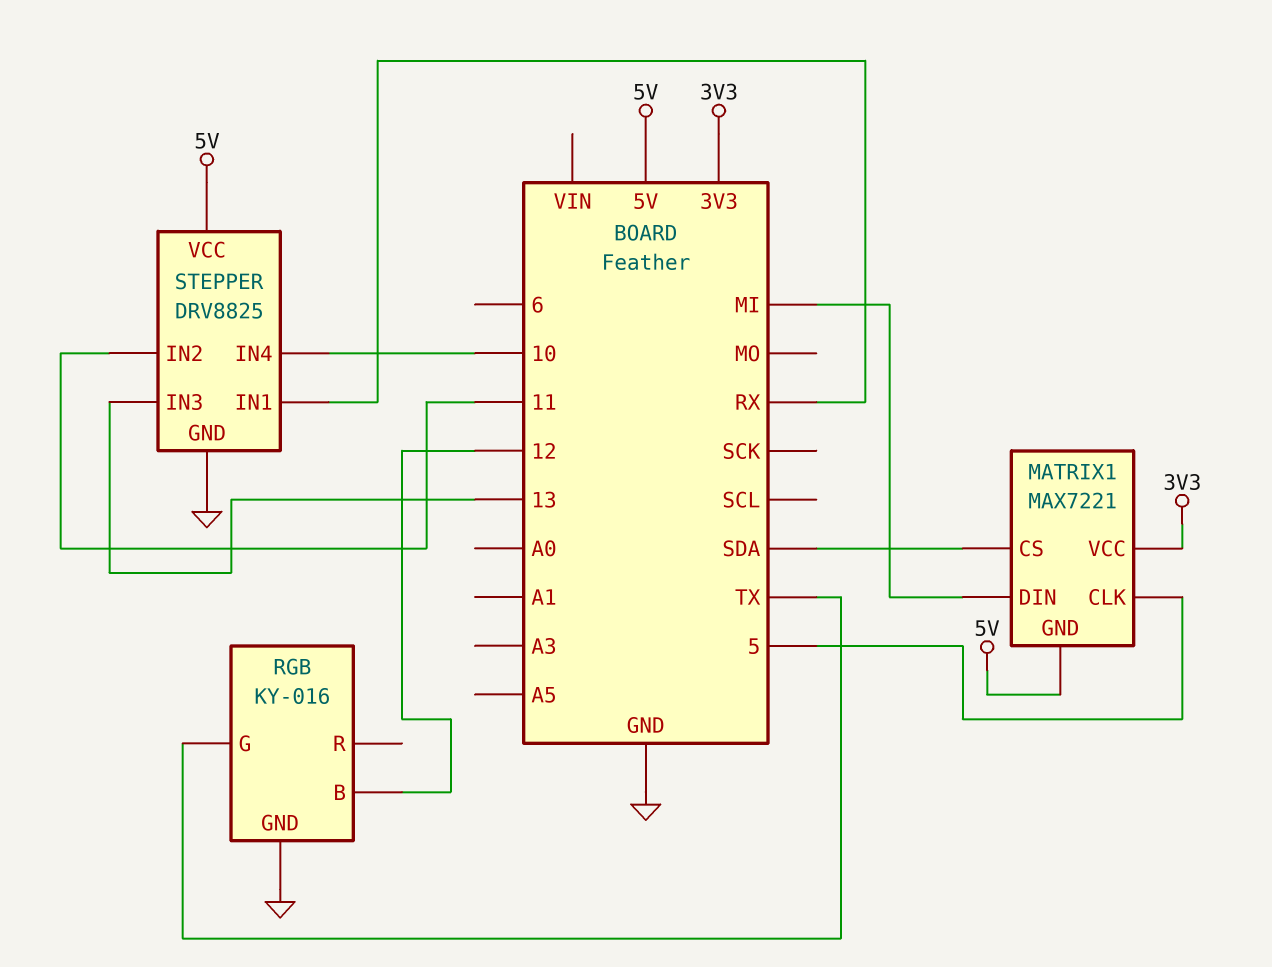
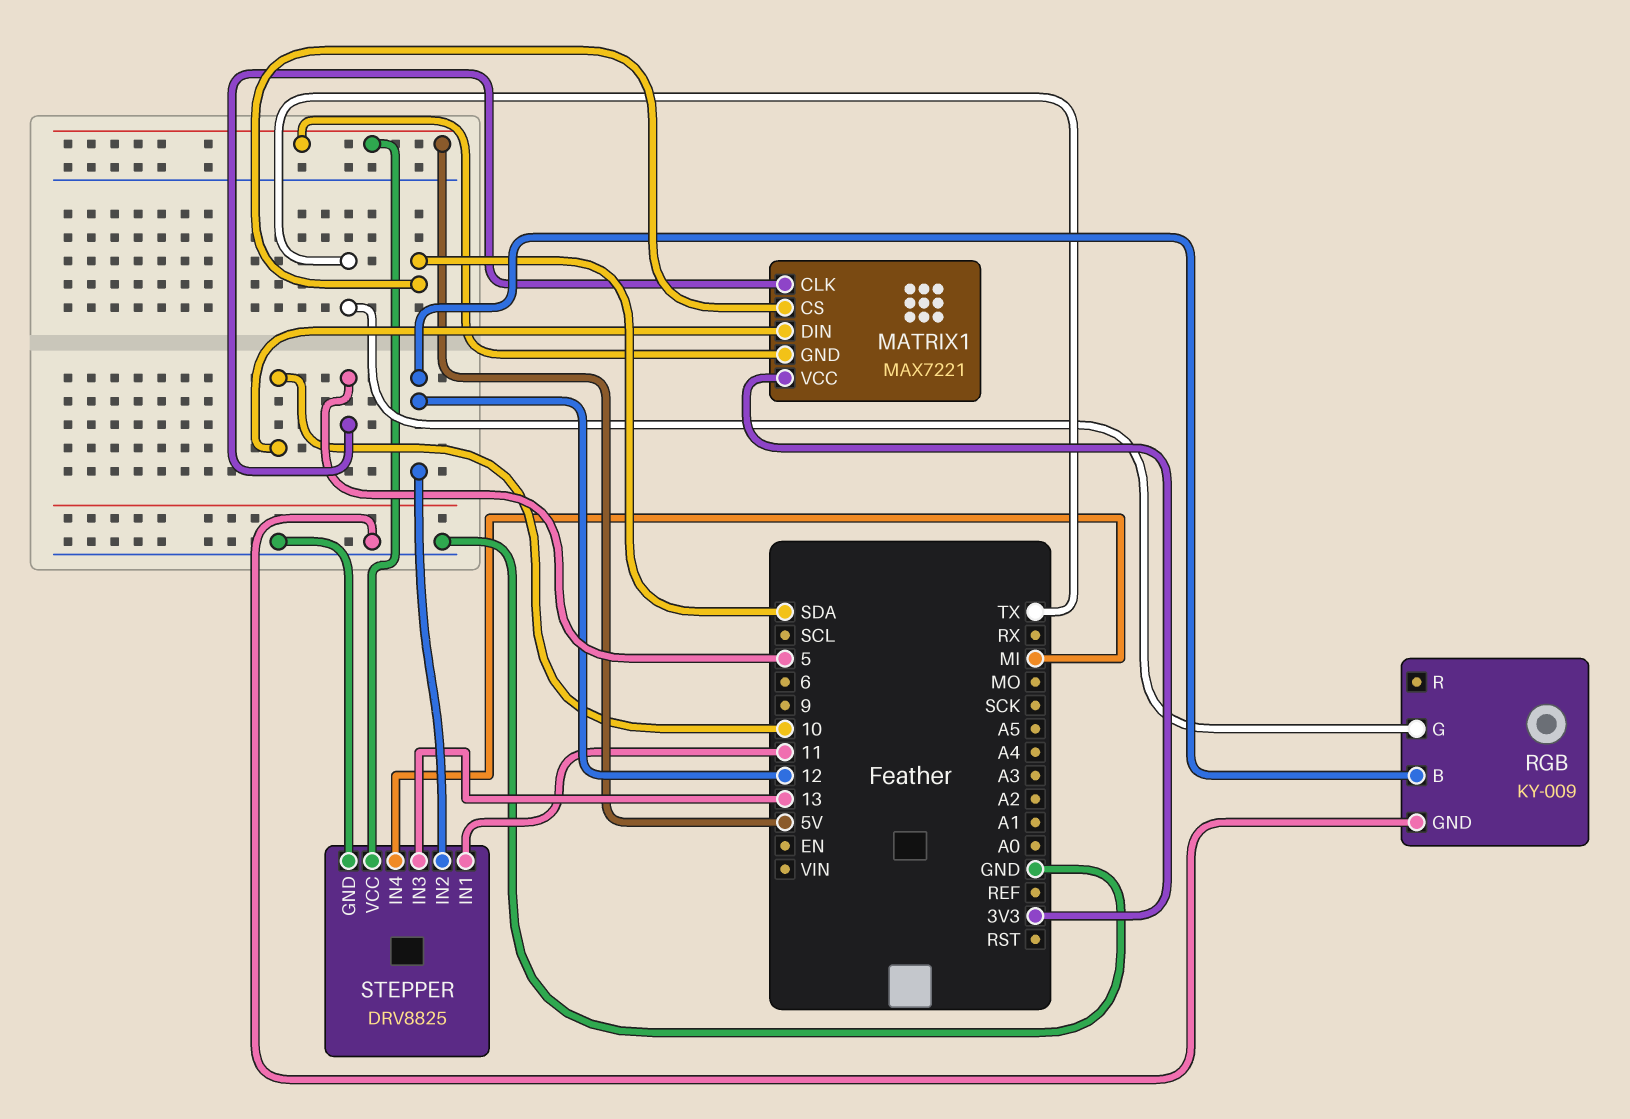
MATRIX1 pin DIN: MI -> 10
RGB: KY-016 -> KY-009
STEPPER pin IN1: RX -> 11
STEPPER pin IN2: 11 -> 12
STEPPER pin IN4: 10 -> MI

